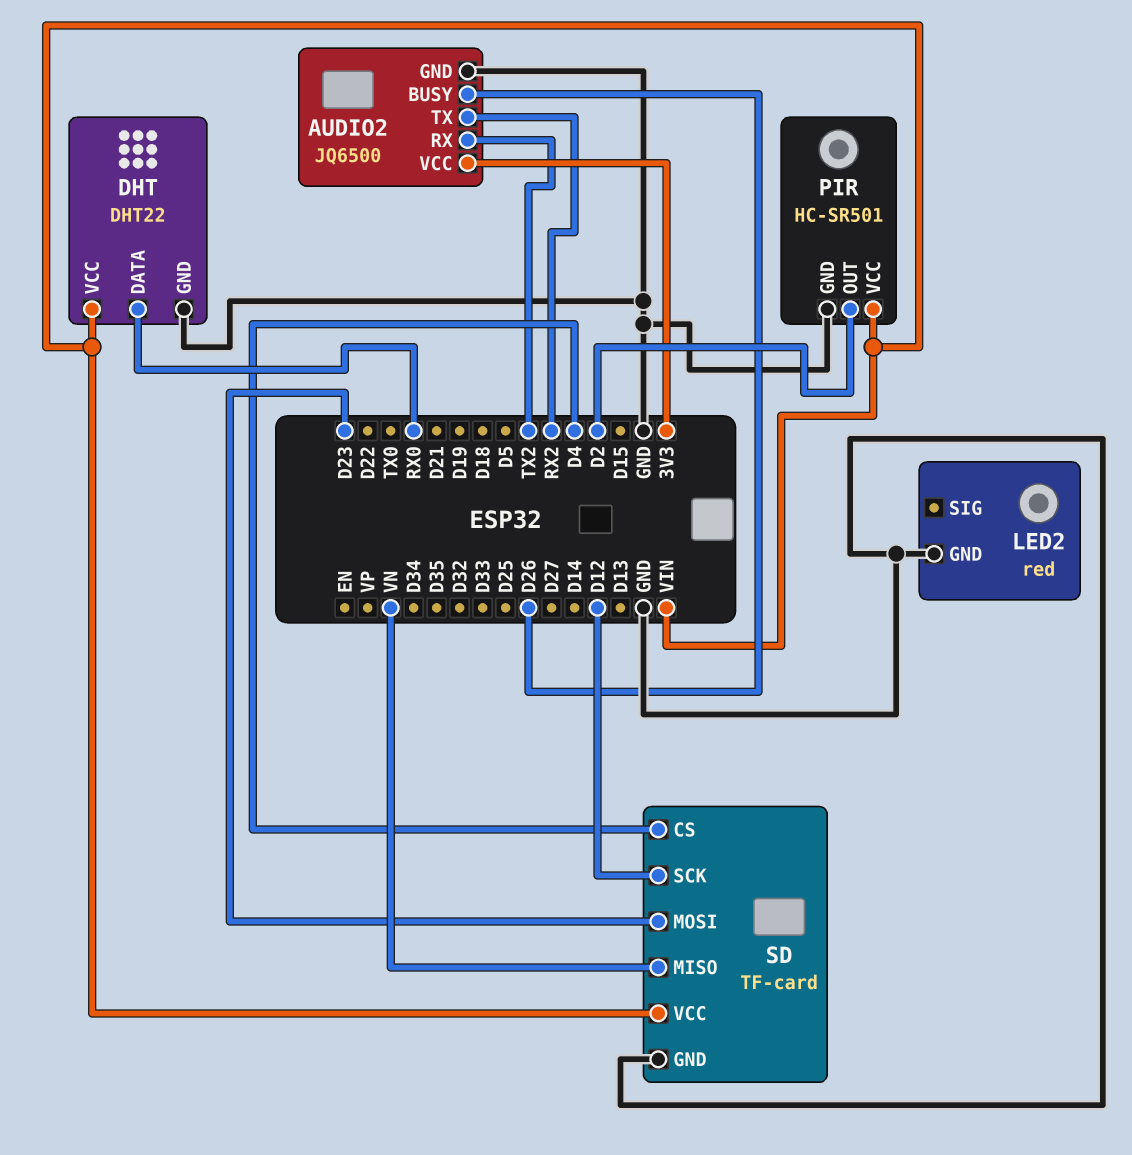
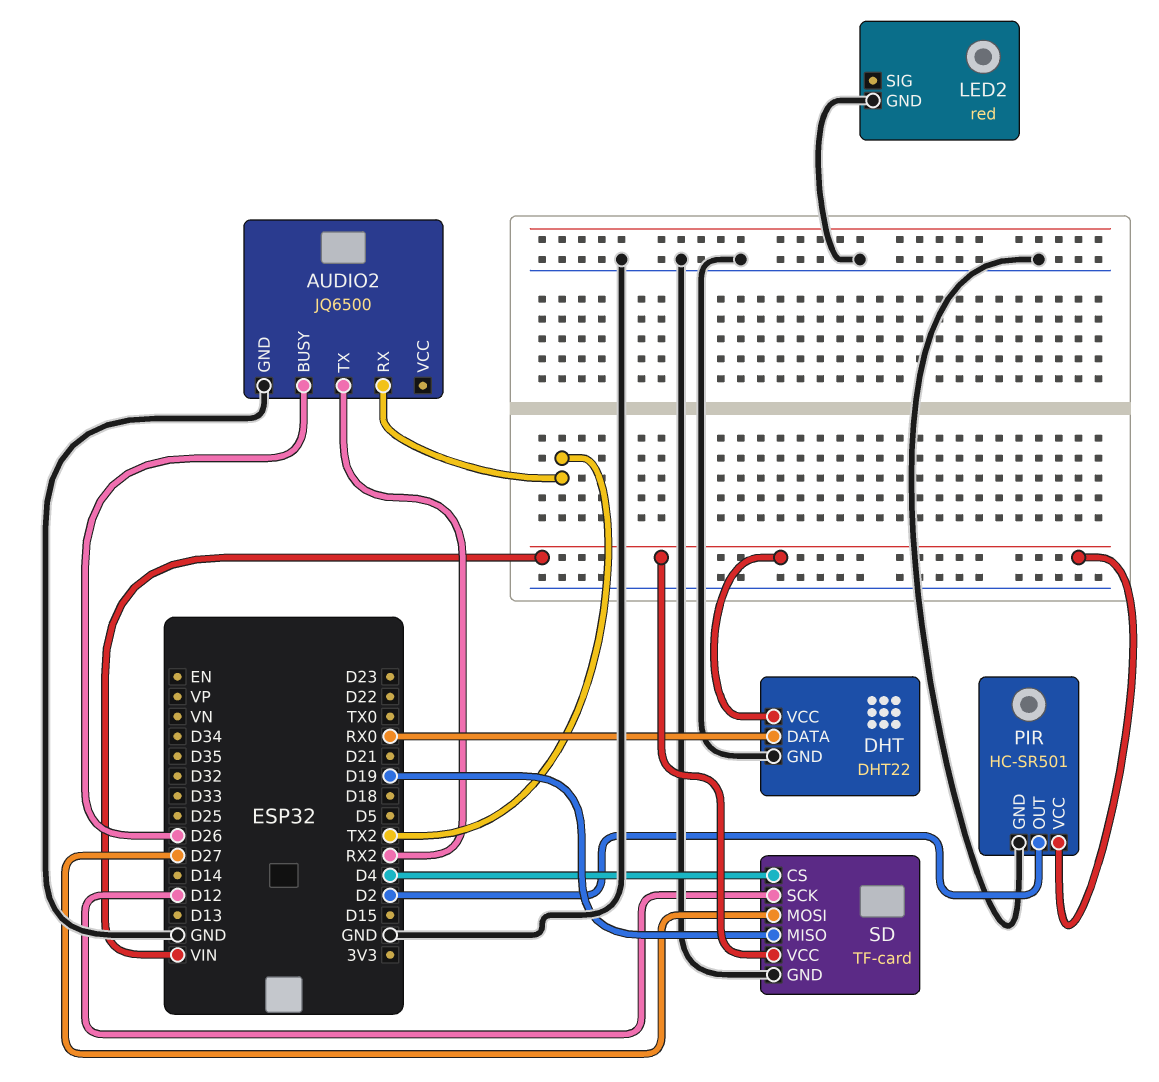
AUDIO2 pin VCC: 3V3 -> none
SD pin MISO: VN -> D19
SD pin MOSI: D23 -> D27

